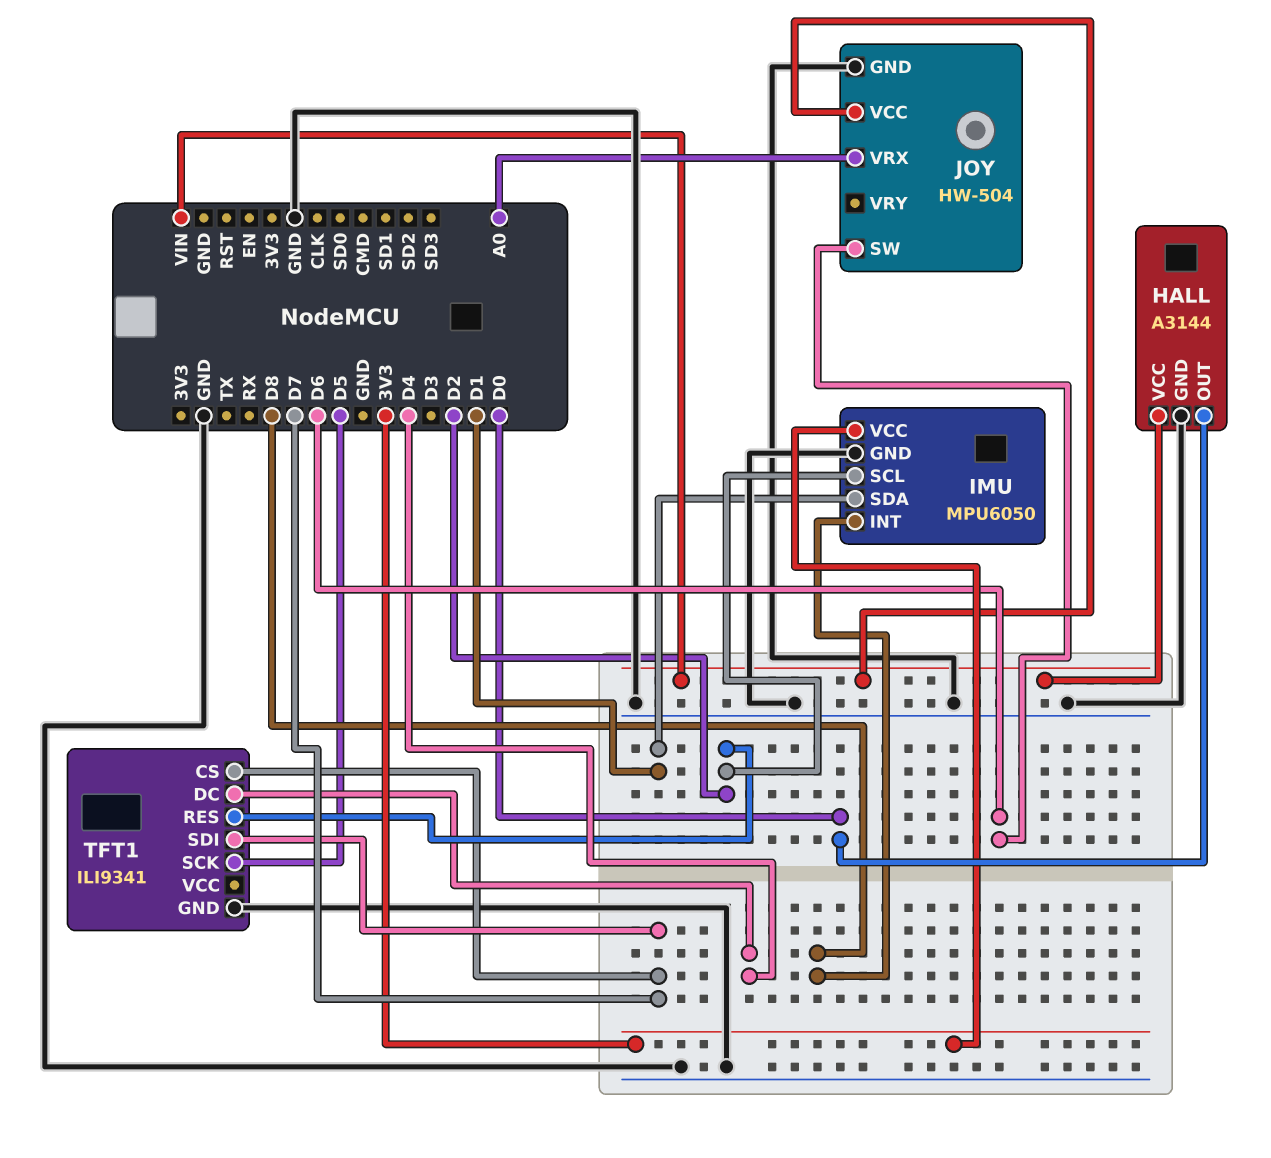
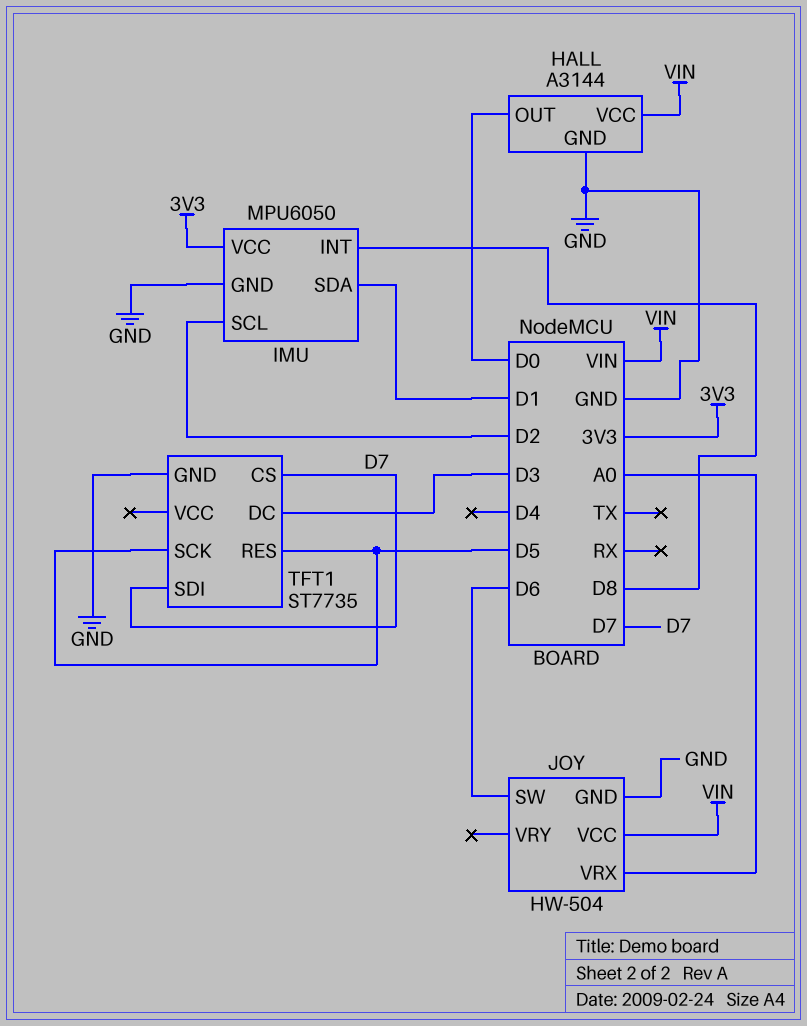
TFT1: ILI9341 -> ST7735
TFT1 pin DC: D4 -> D3
TFT1 pin RES: D2 -> D5

